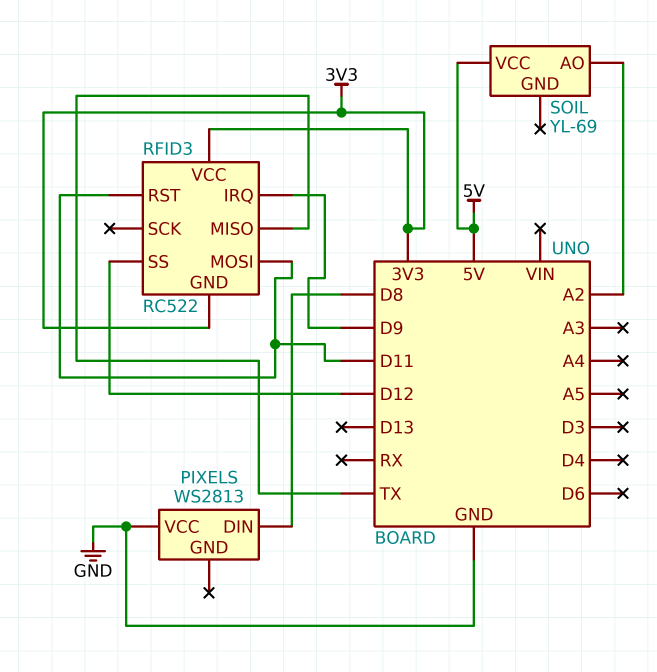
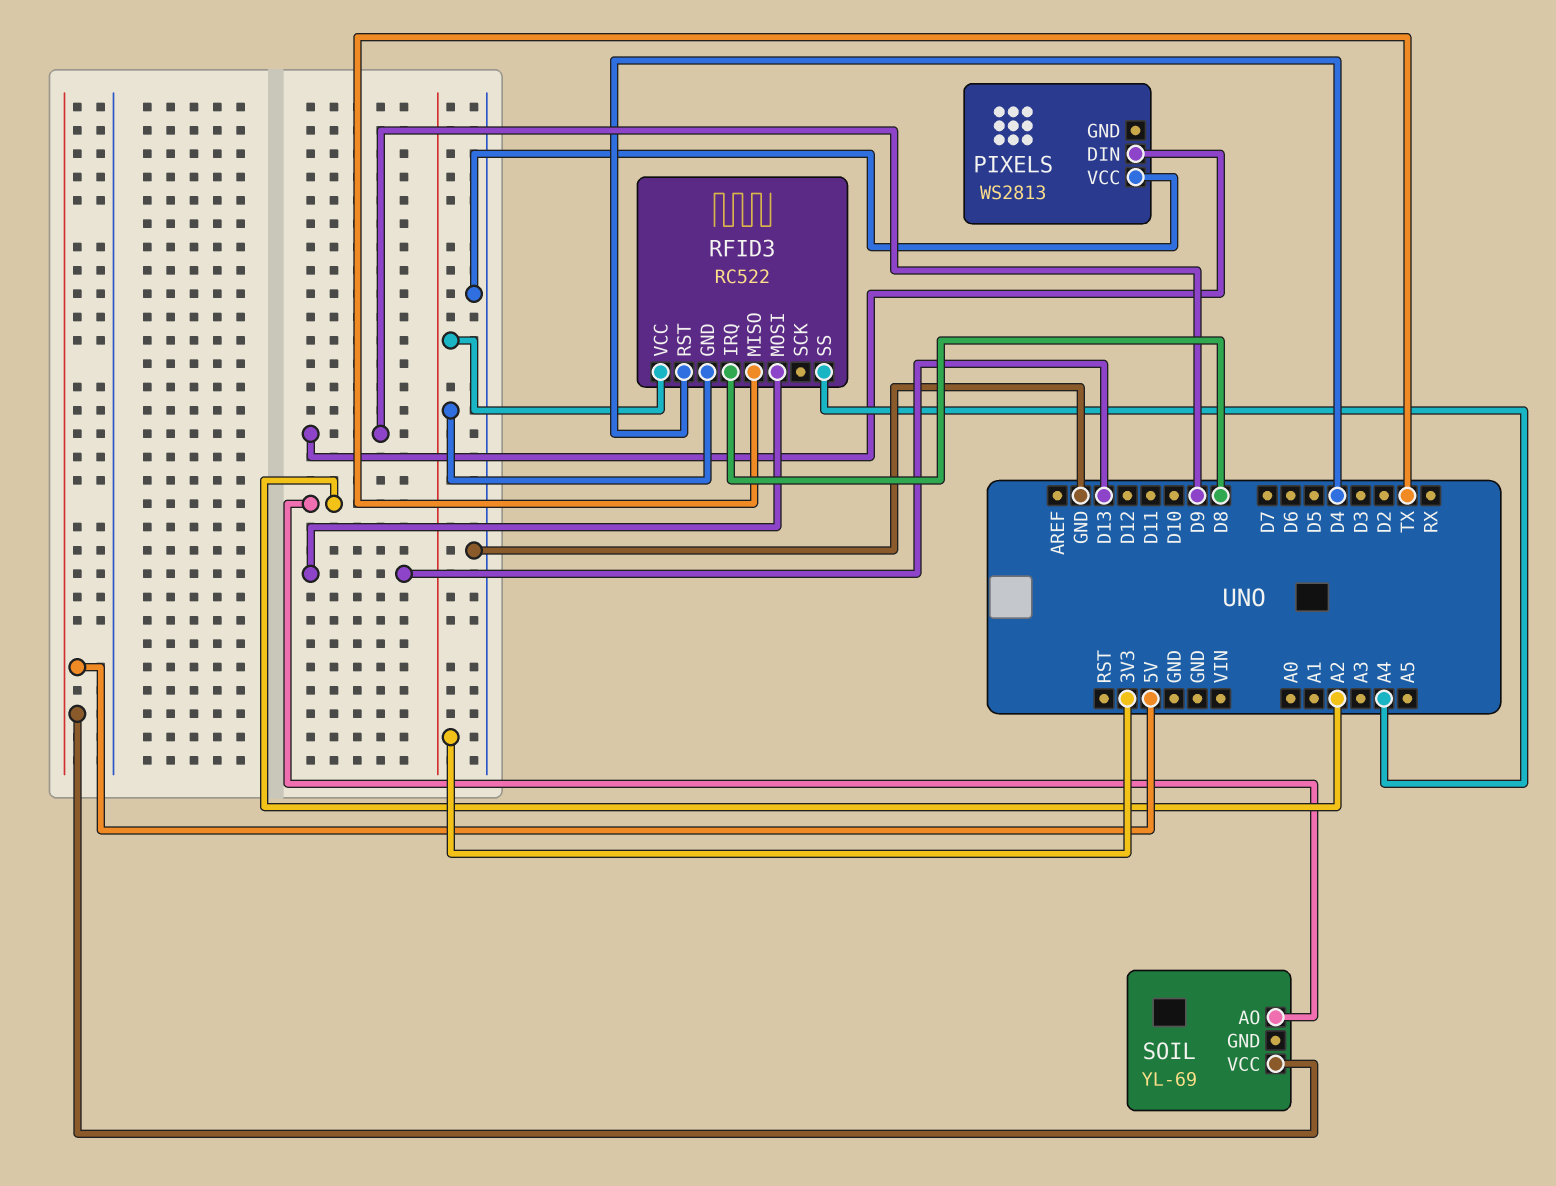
PIXELS pin DIN: D8 -> D9
RFID3 pin IRQ: D9 -> D8
RFID3 pin MOSI: D11 -> D13
RFID3 pin RST: D11 -> D4
RFID3 pin SS: D12 -> A4

